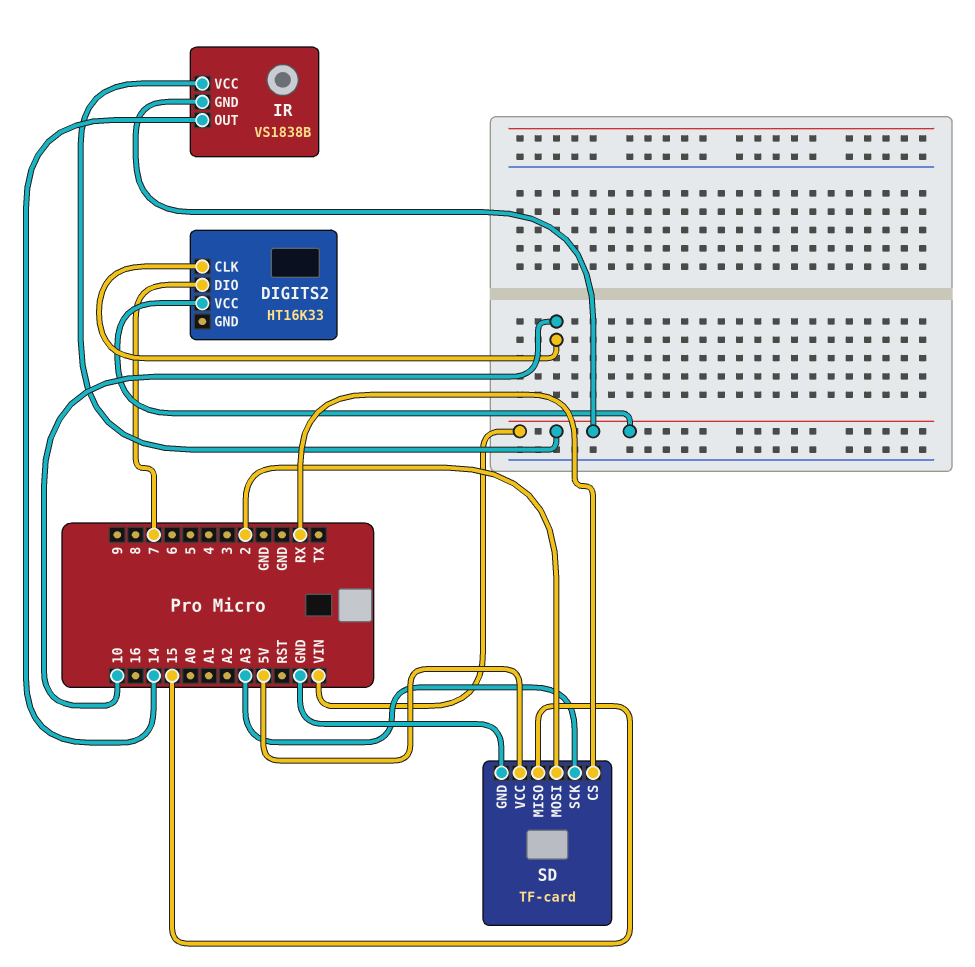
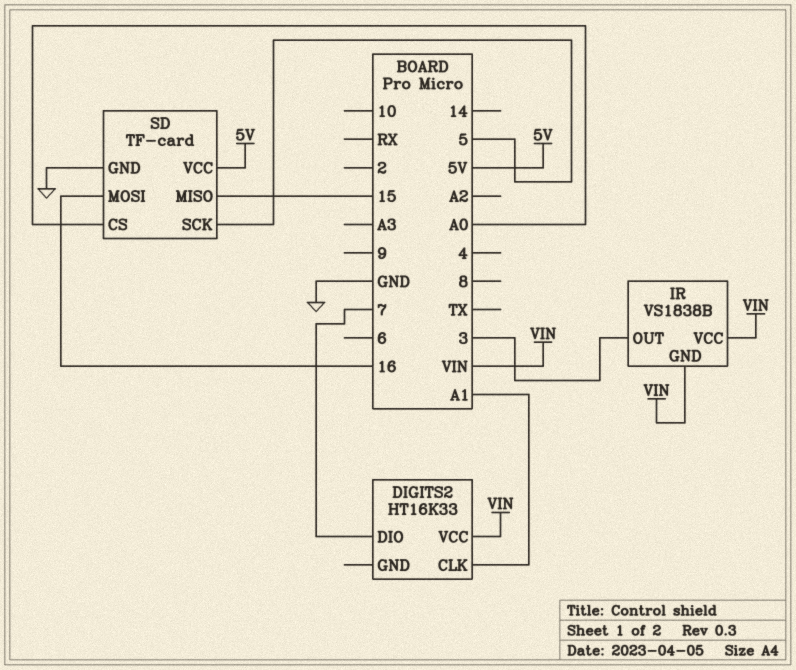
DIGITS2 pin CLK: 10 -> A1
IR pin OUT: 14 -> 3
SD pin CS: RX -> A0
SD pin MOSI: 2 -> 16
SD pin SCK: A3 -> 5

